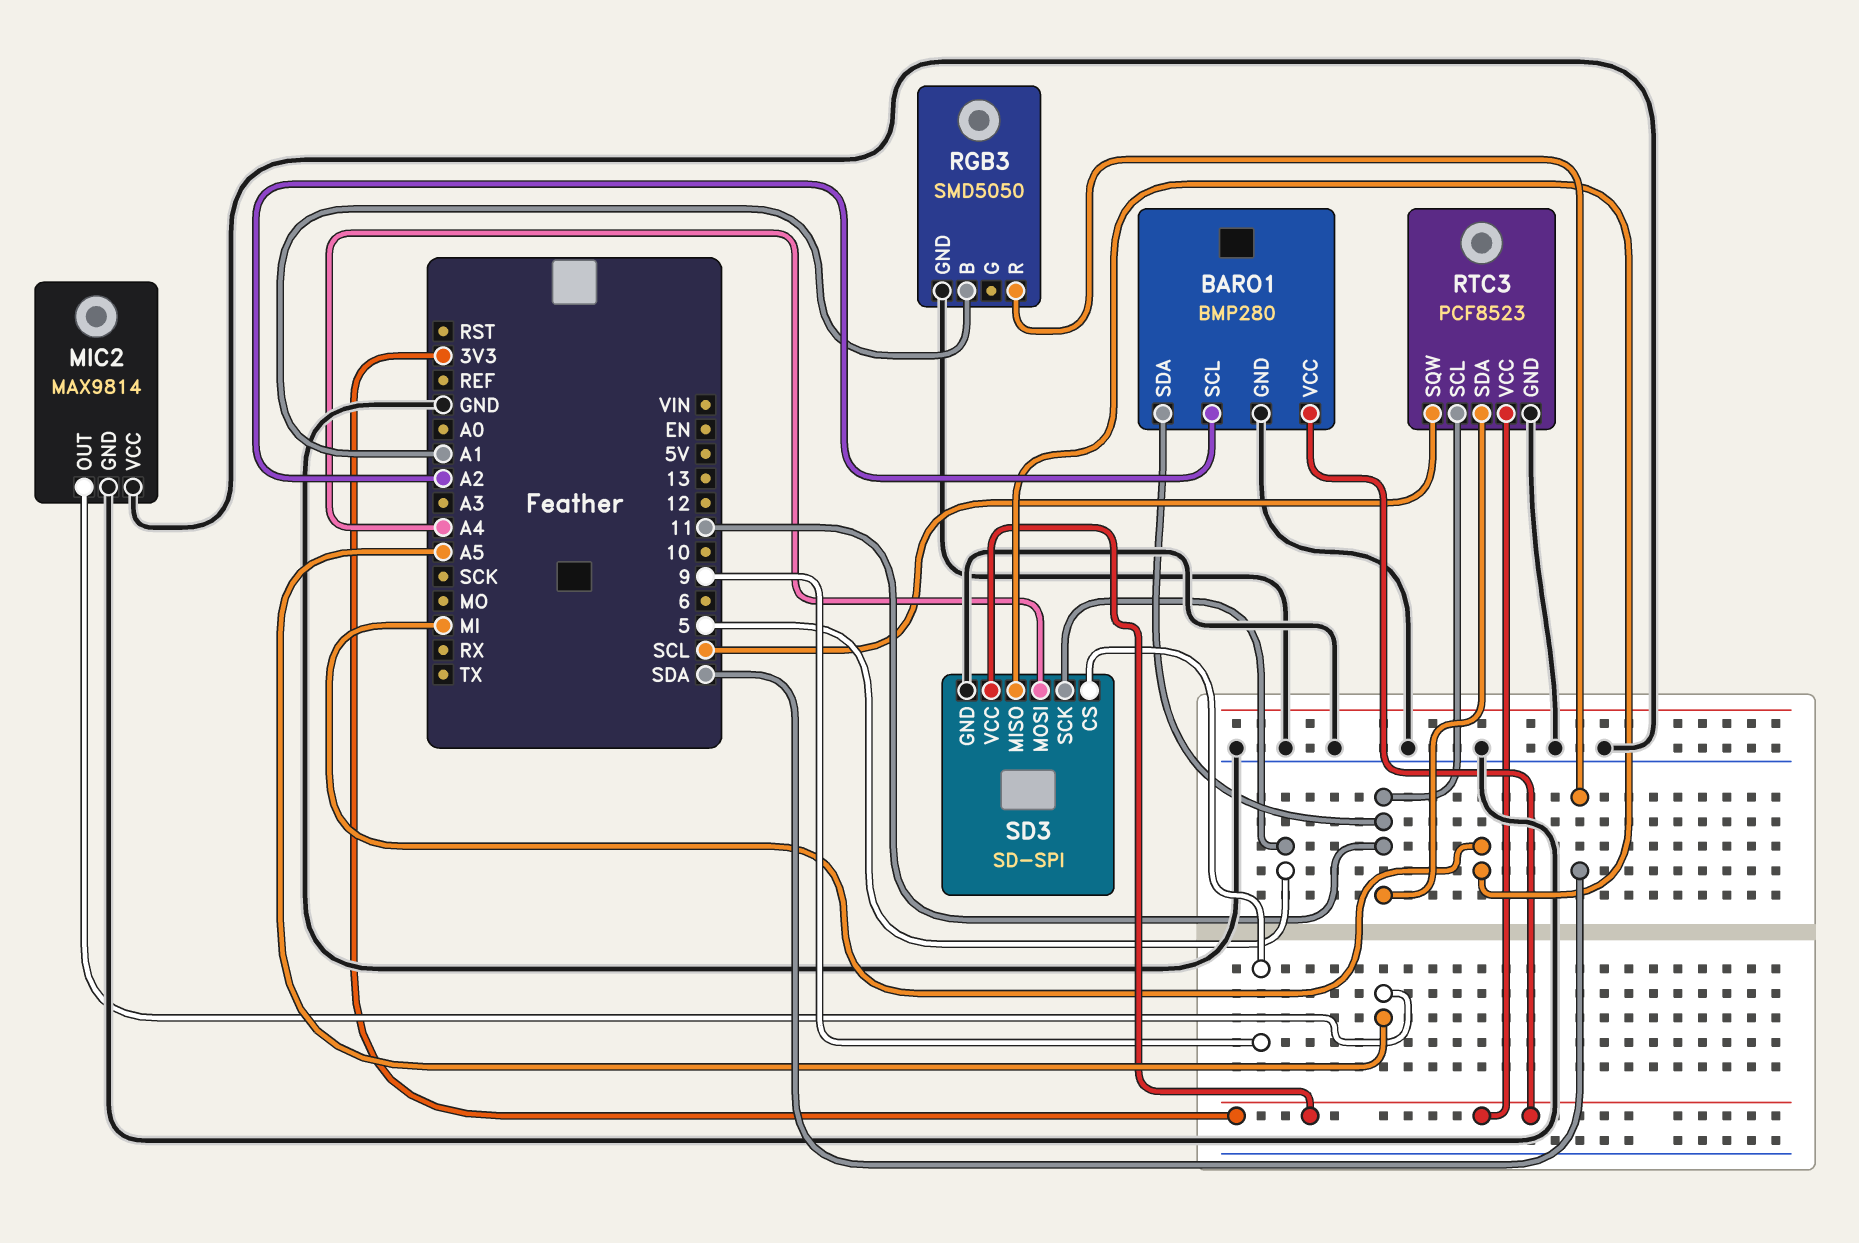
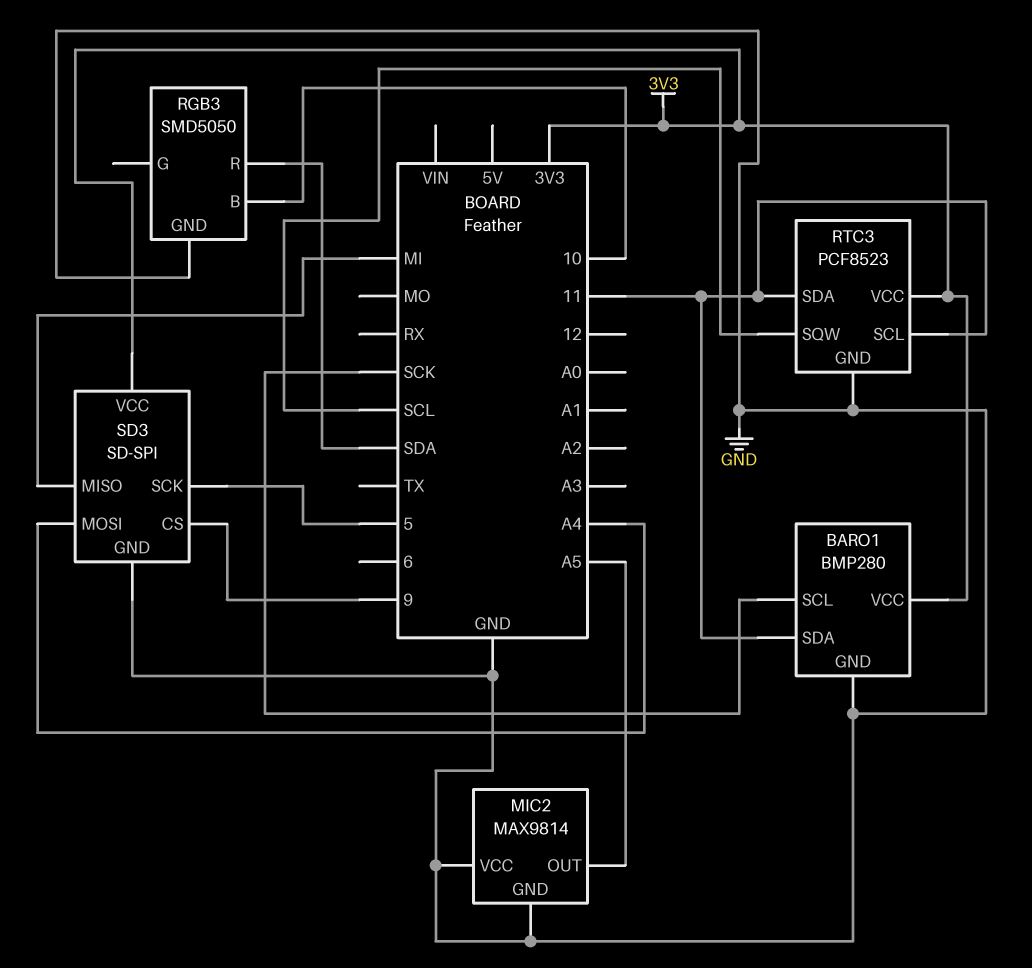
BARO1 pin SCL: A2 -> SCK
RGB3 pin B: A1 -> 10

